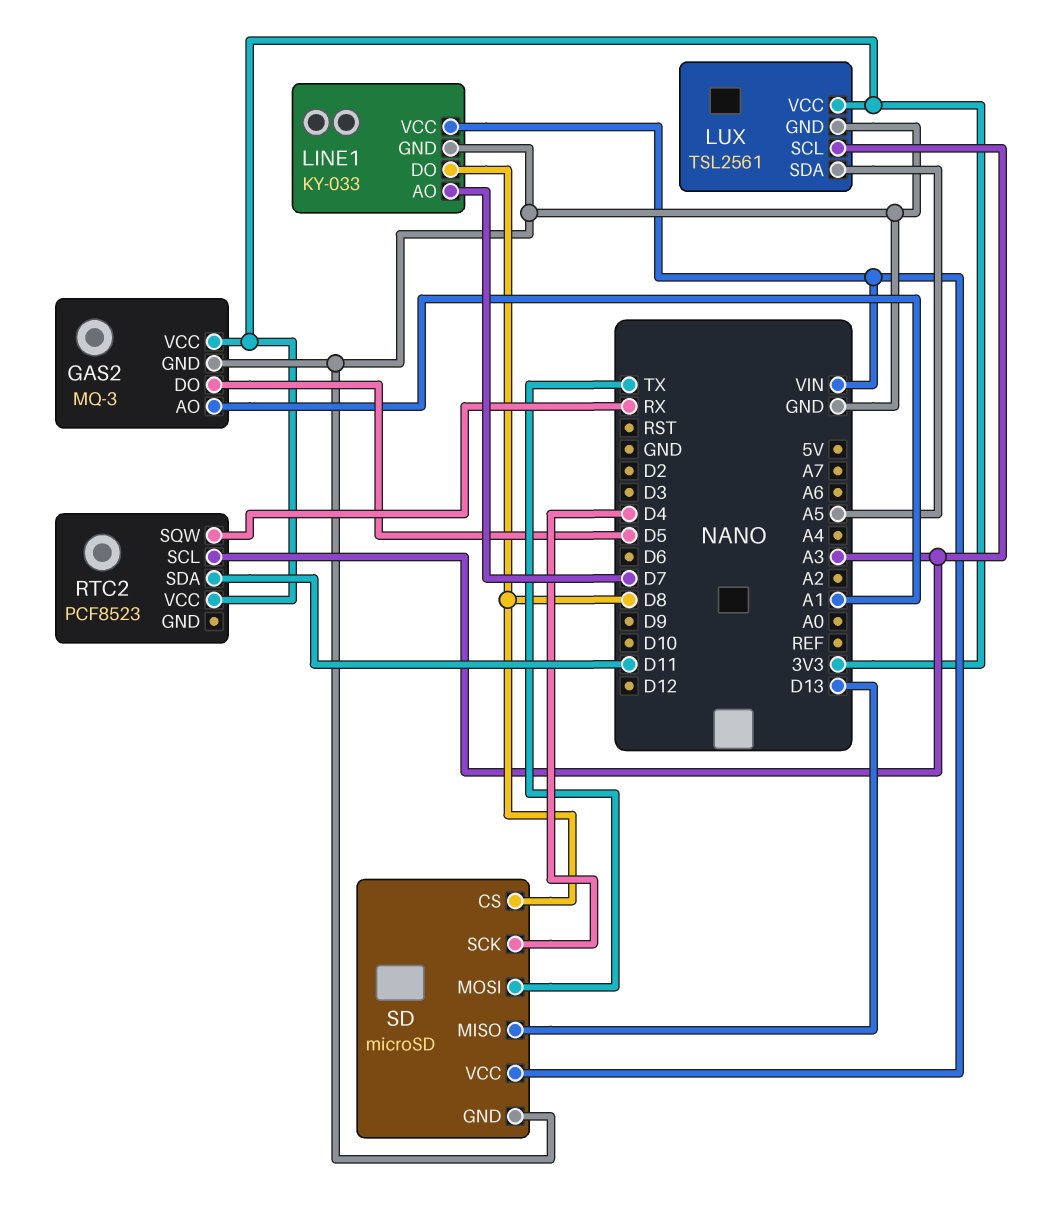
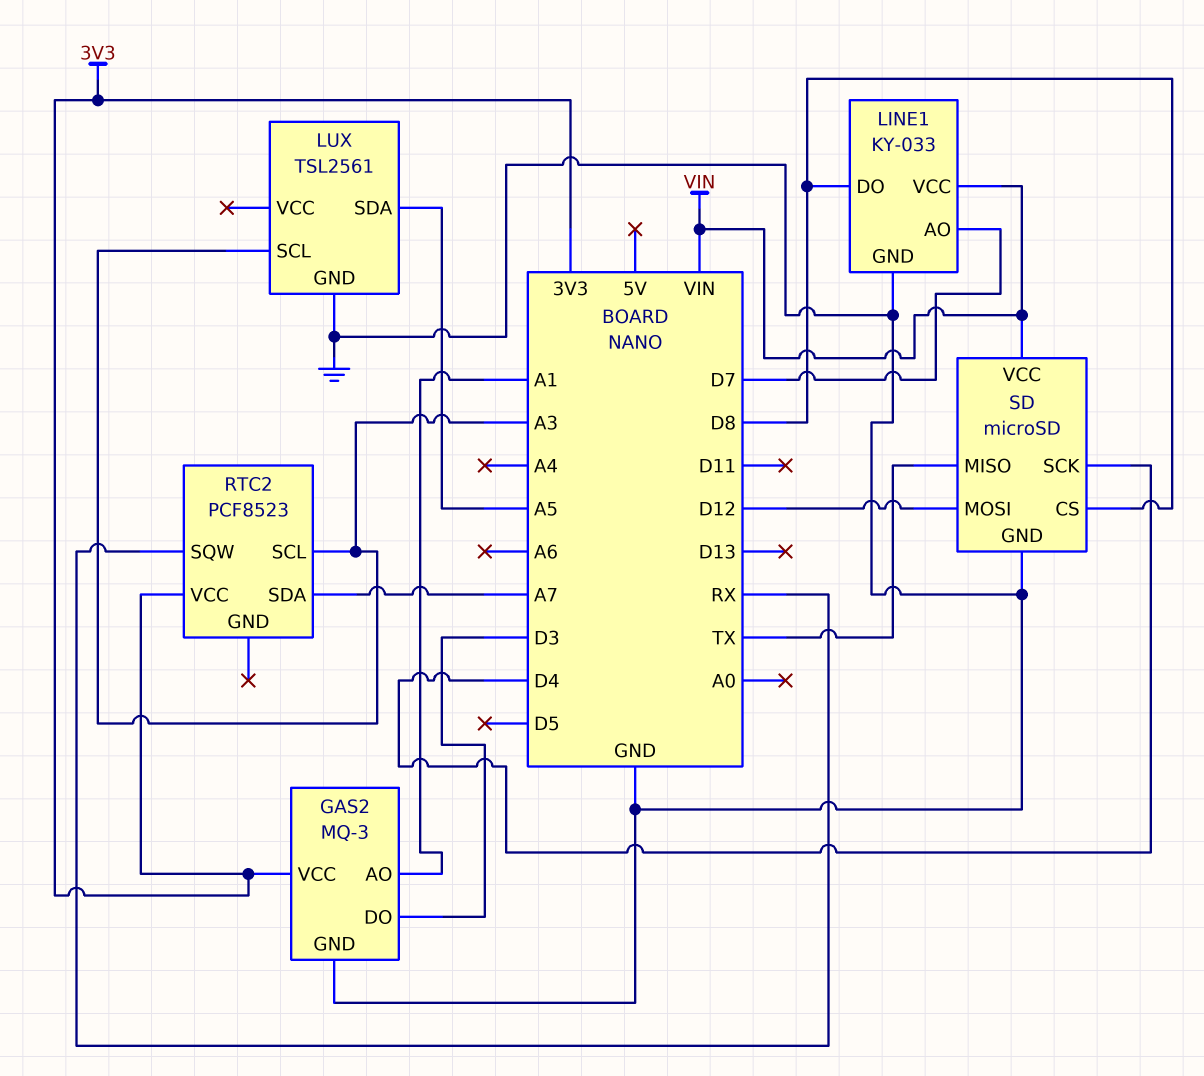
GAS2 pin DO: D5 -> D3
LUX pin VCC: 3V3 -> none
RTC2 pin SDA: D11 -> A7
SD pin MISO: D13 -> TX
SD pin MOSI: TX -> D12

